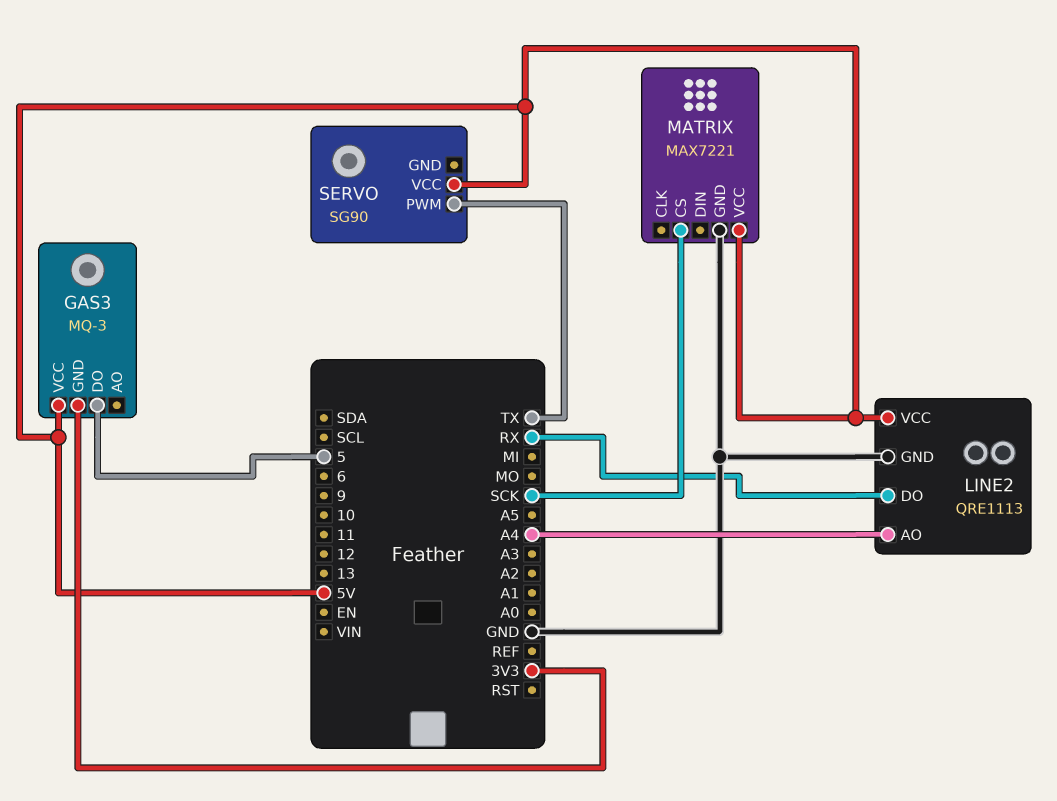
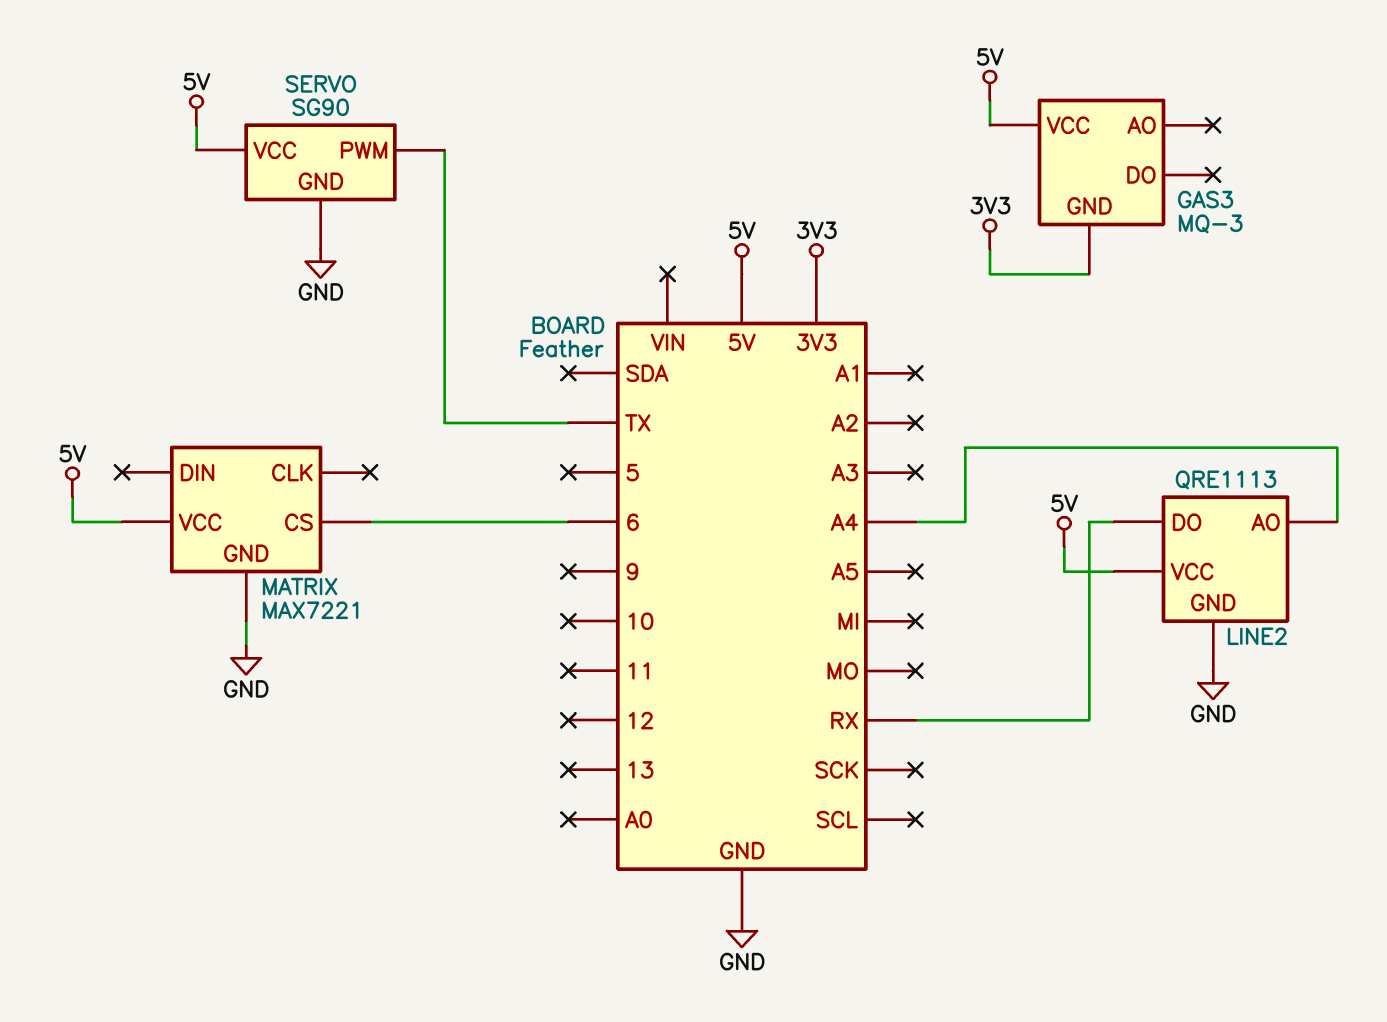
GAS3 pin DO: 5 -> none
MATRIX pin CS: SCK -> 6
SERVO pin GND: none -> GND

